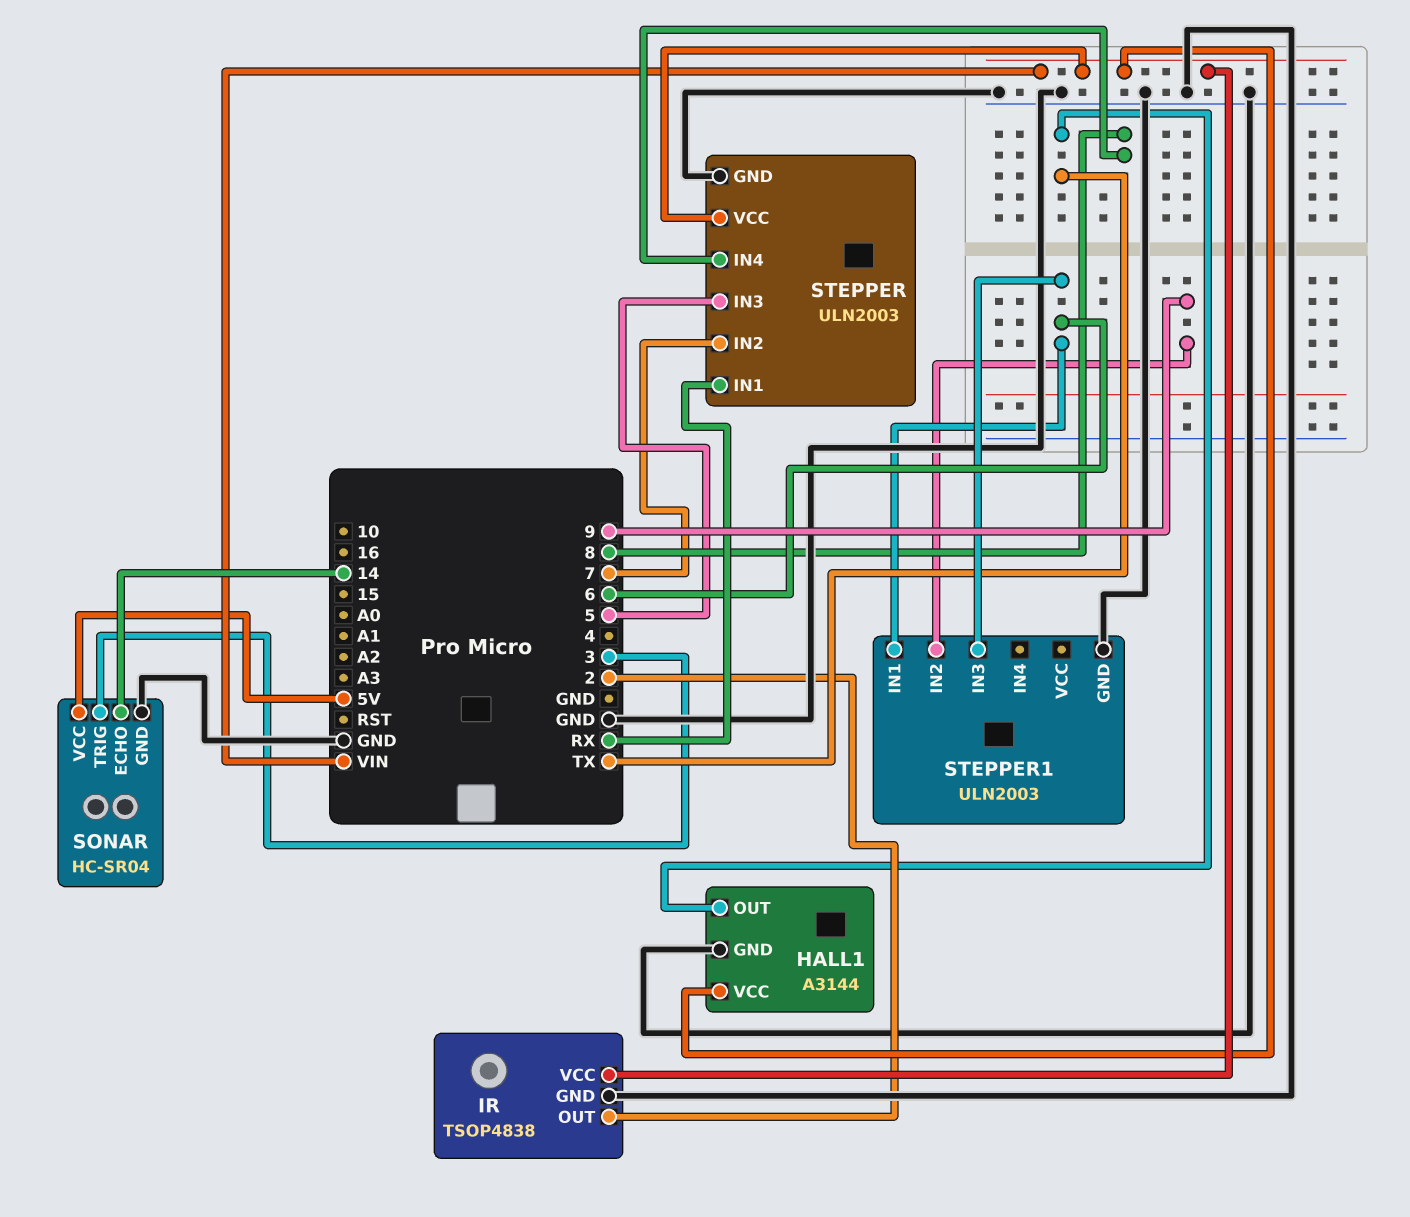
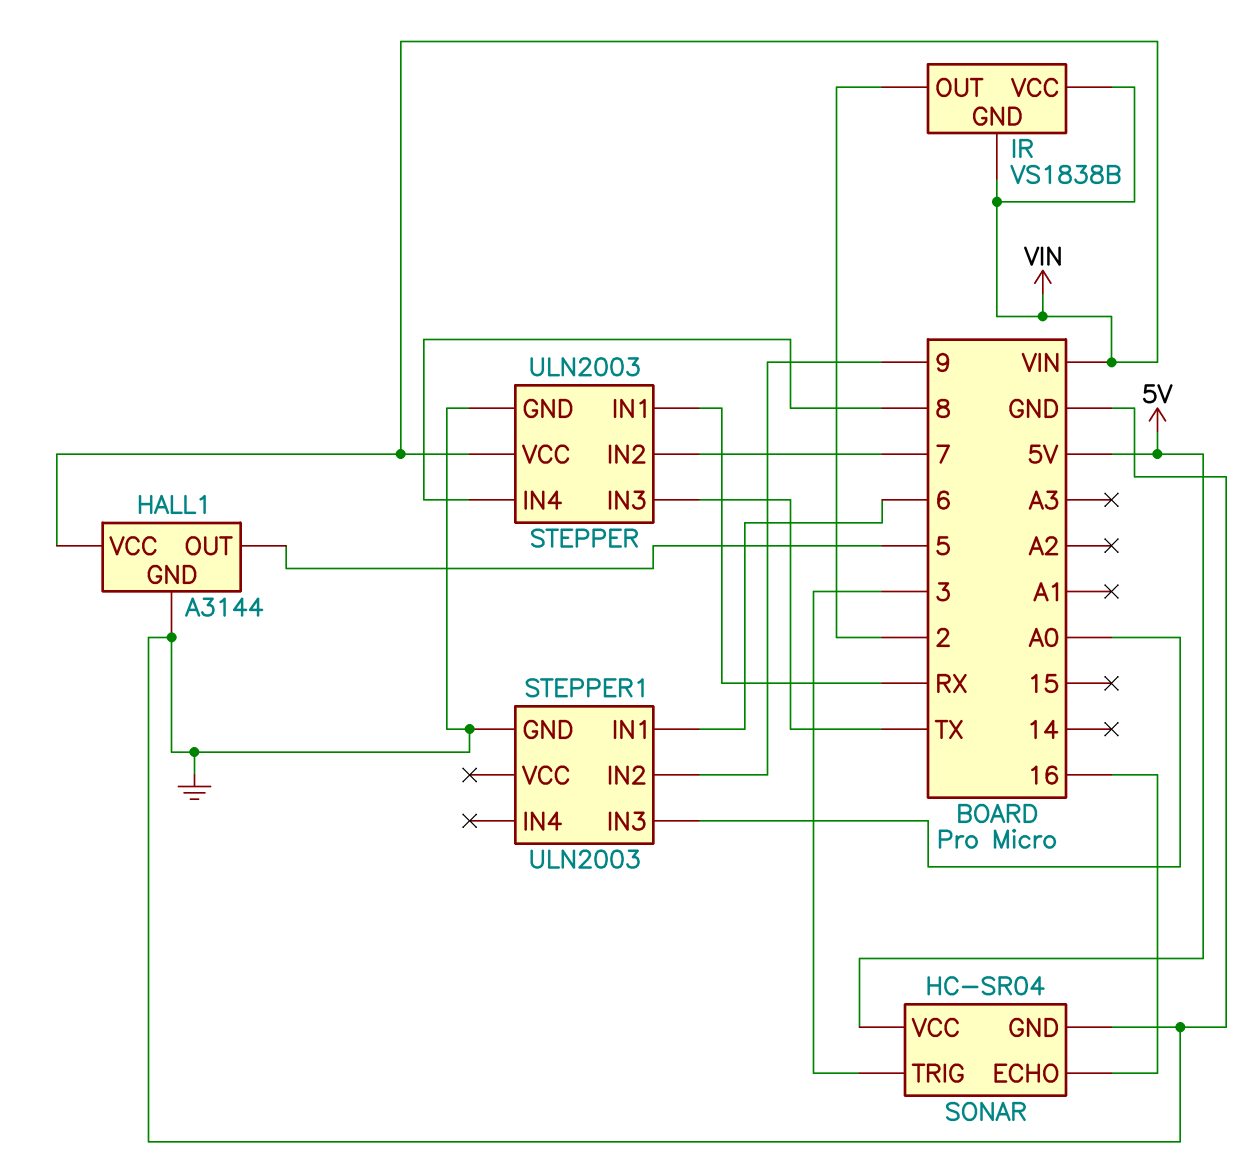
HALL1 pin OUT: TX -> 5
IR: TSOP4838 -> VS1838B
IR pin GND: GND -> VIN
SONAR pin ECHO: 14 -> 16
STEPPER pin IN3: 5 -> TX
STEPPER1 pin IN3: 6 -> A0

